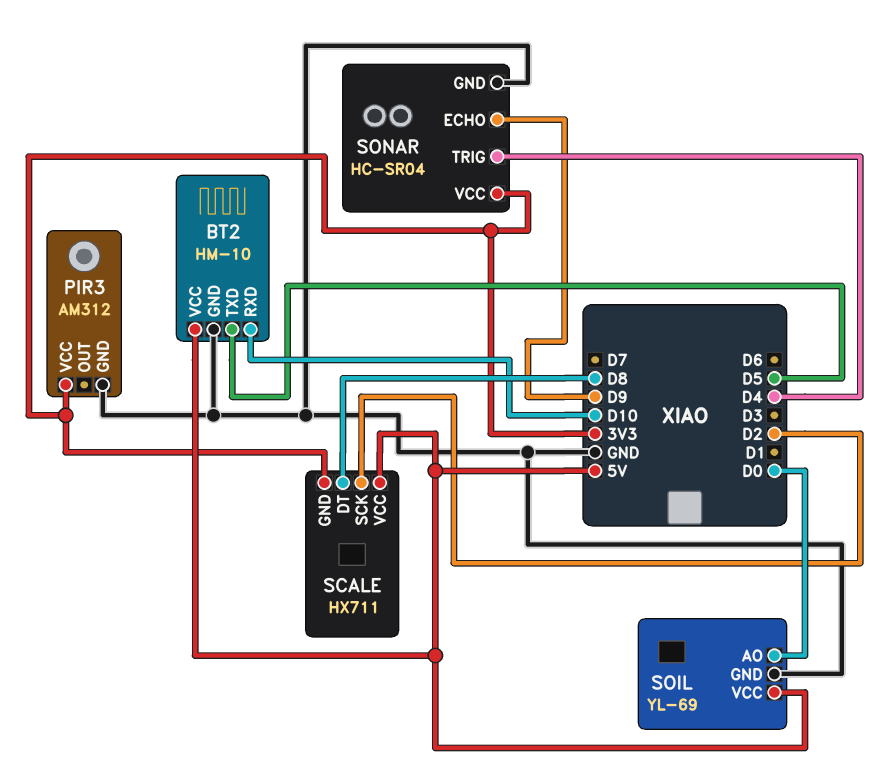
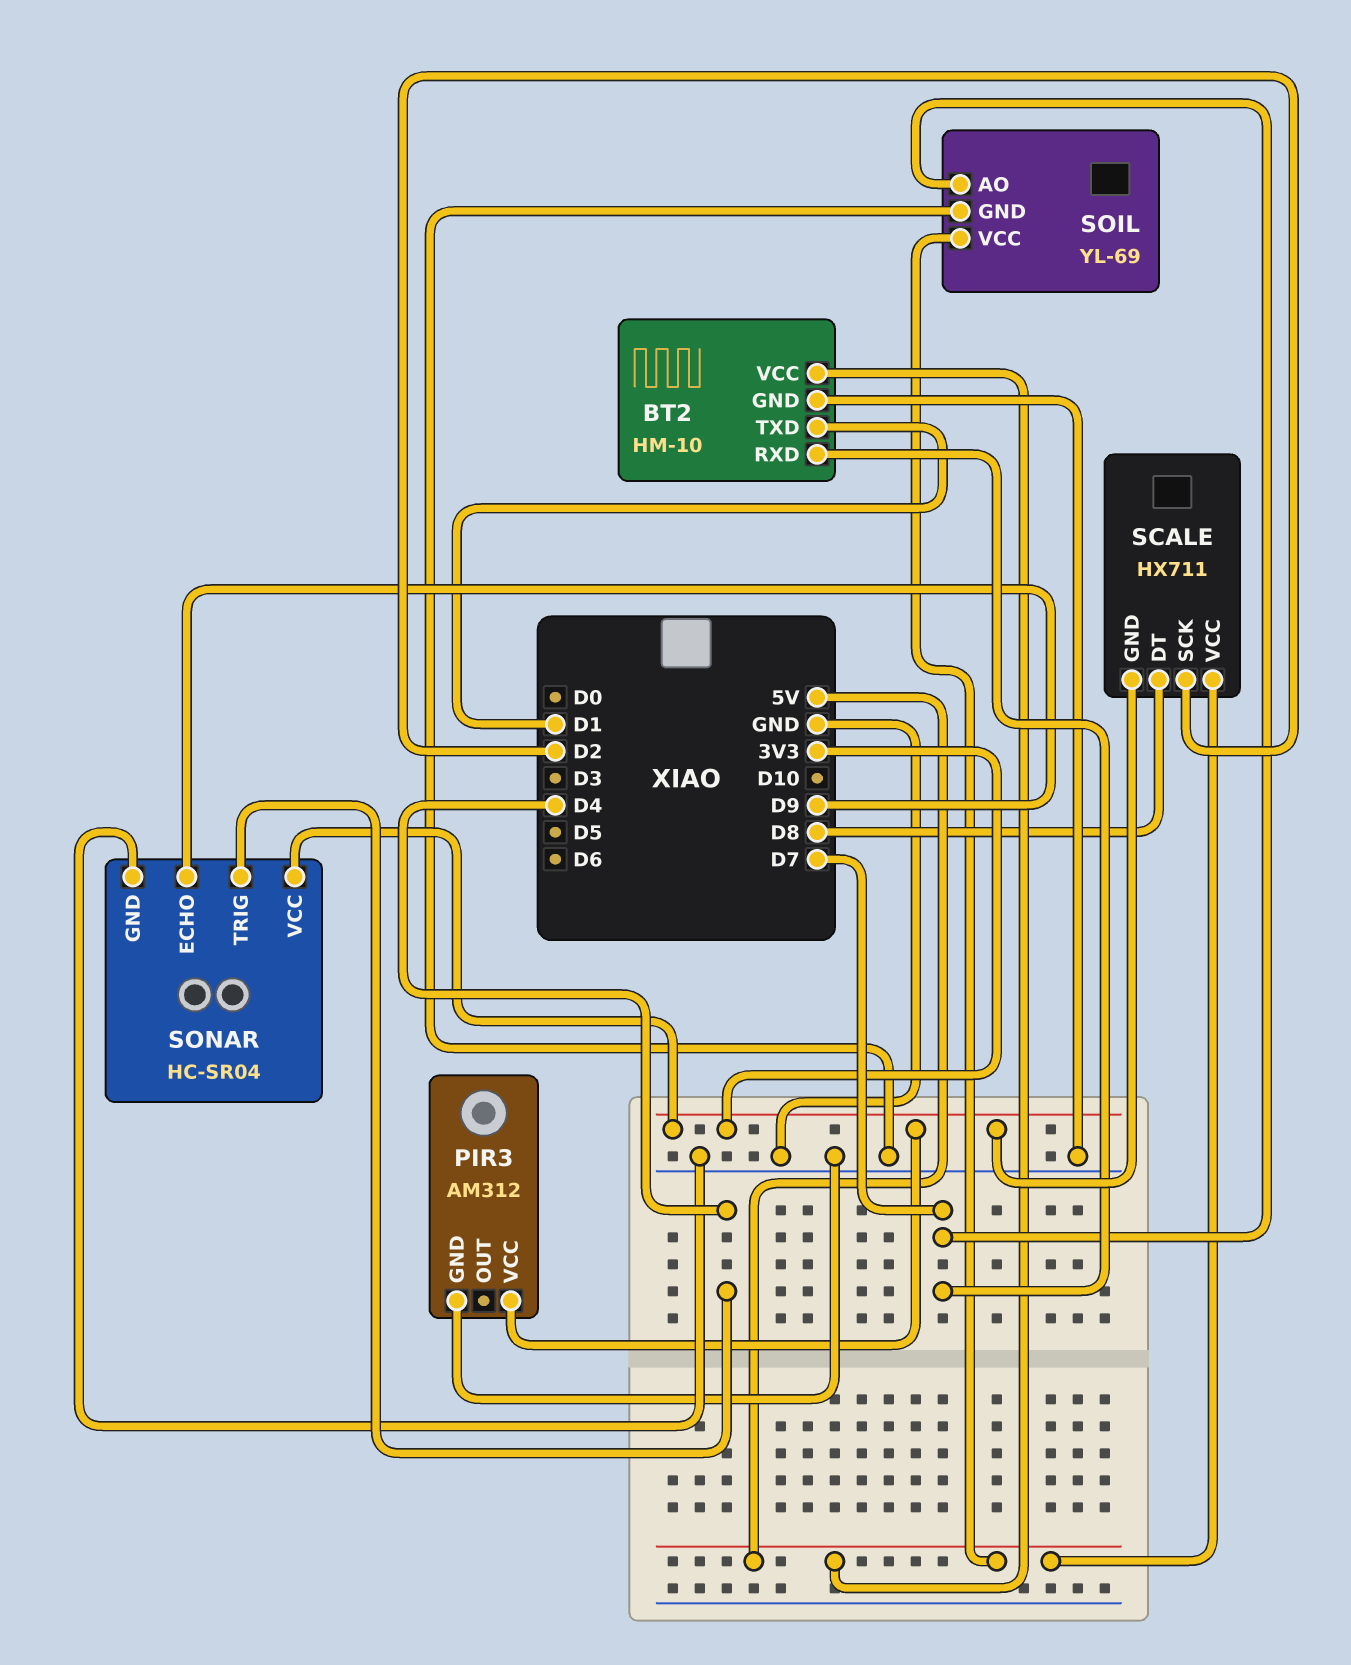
BT2 pin RXD: D10 -> D7
BT2 pin TXD: D5 -> D1
SOIL pin AO: D0 -> D7

